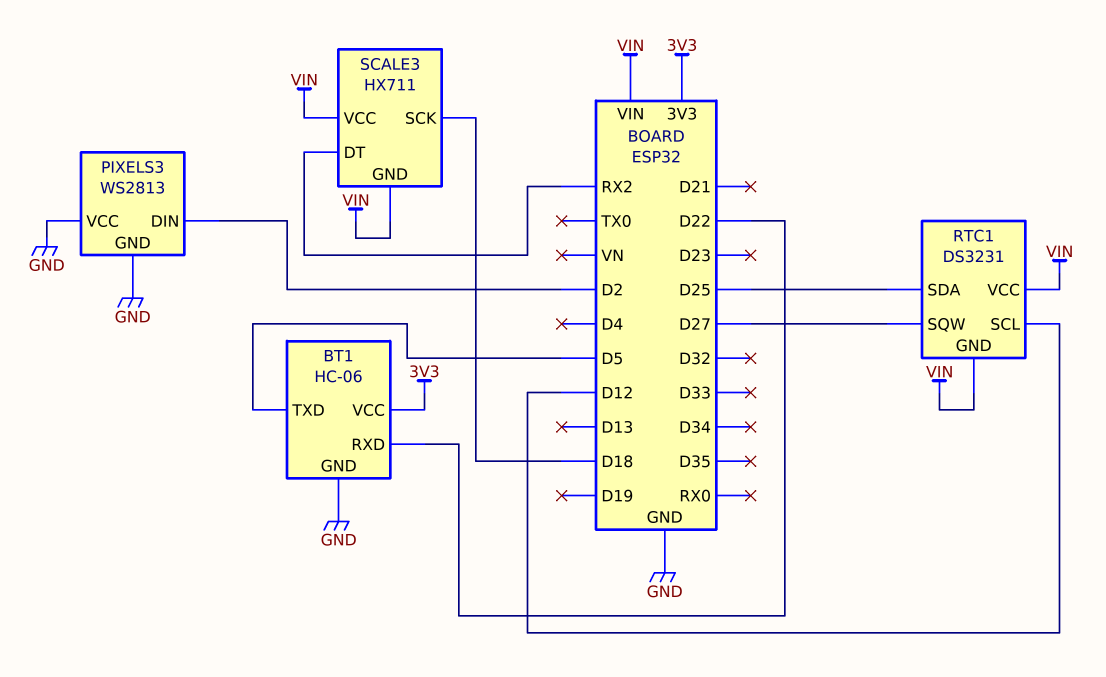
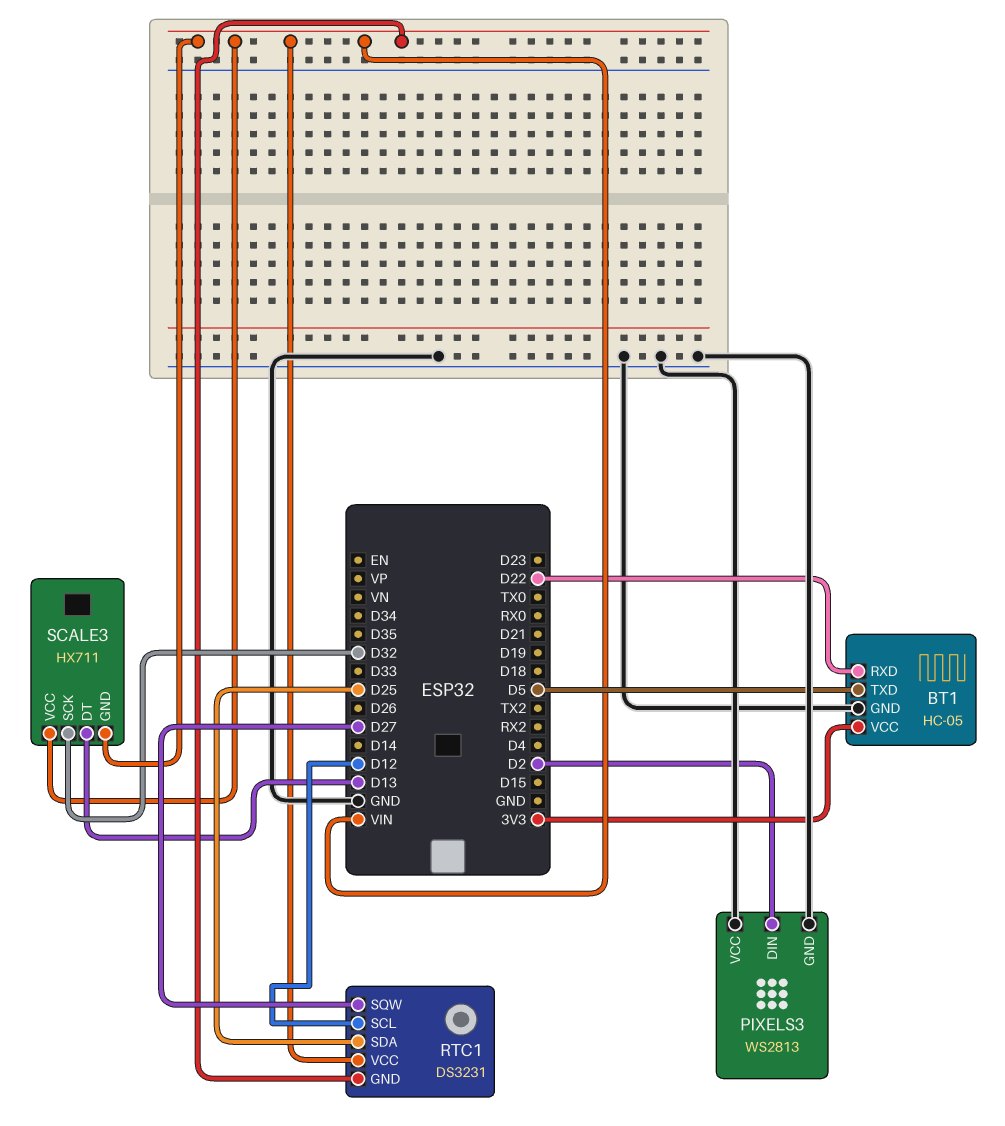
BT1: HC-06 -> HC-05
SCALE3 pin DT: RX2 -> D13
SCALE3 pin SCK: D18 -> D32

